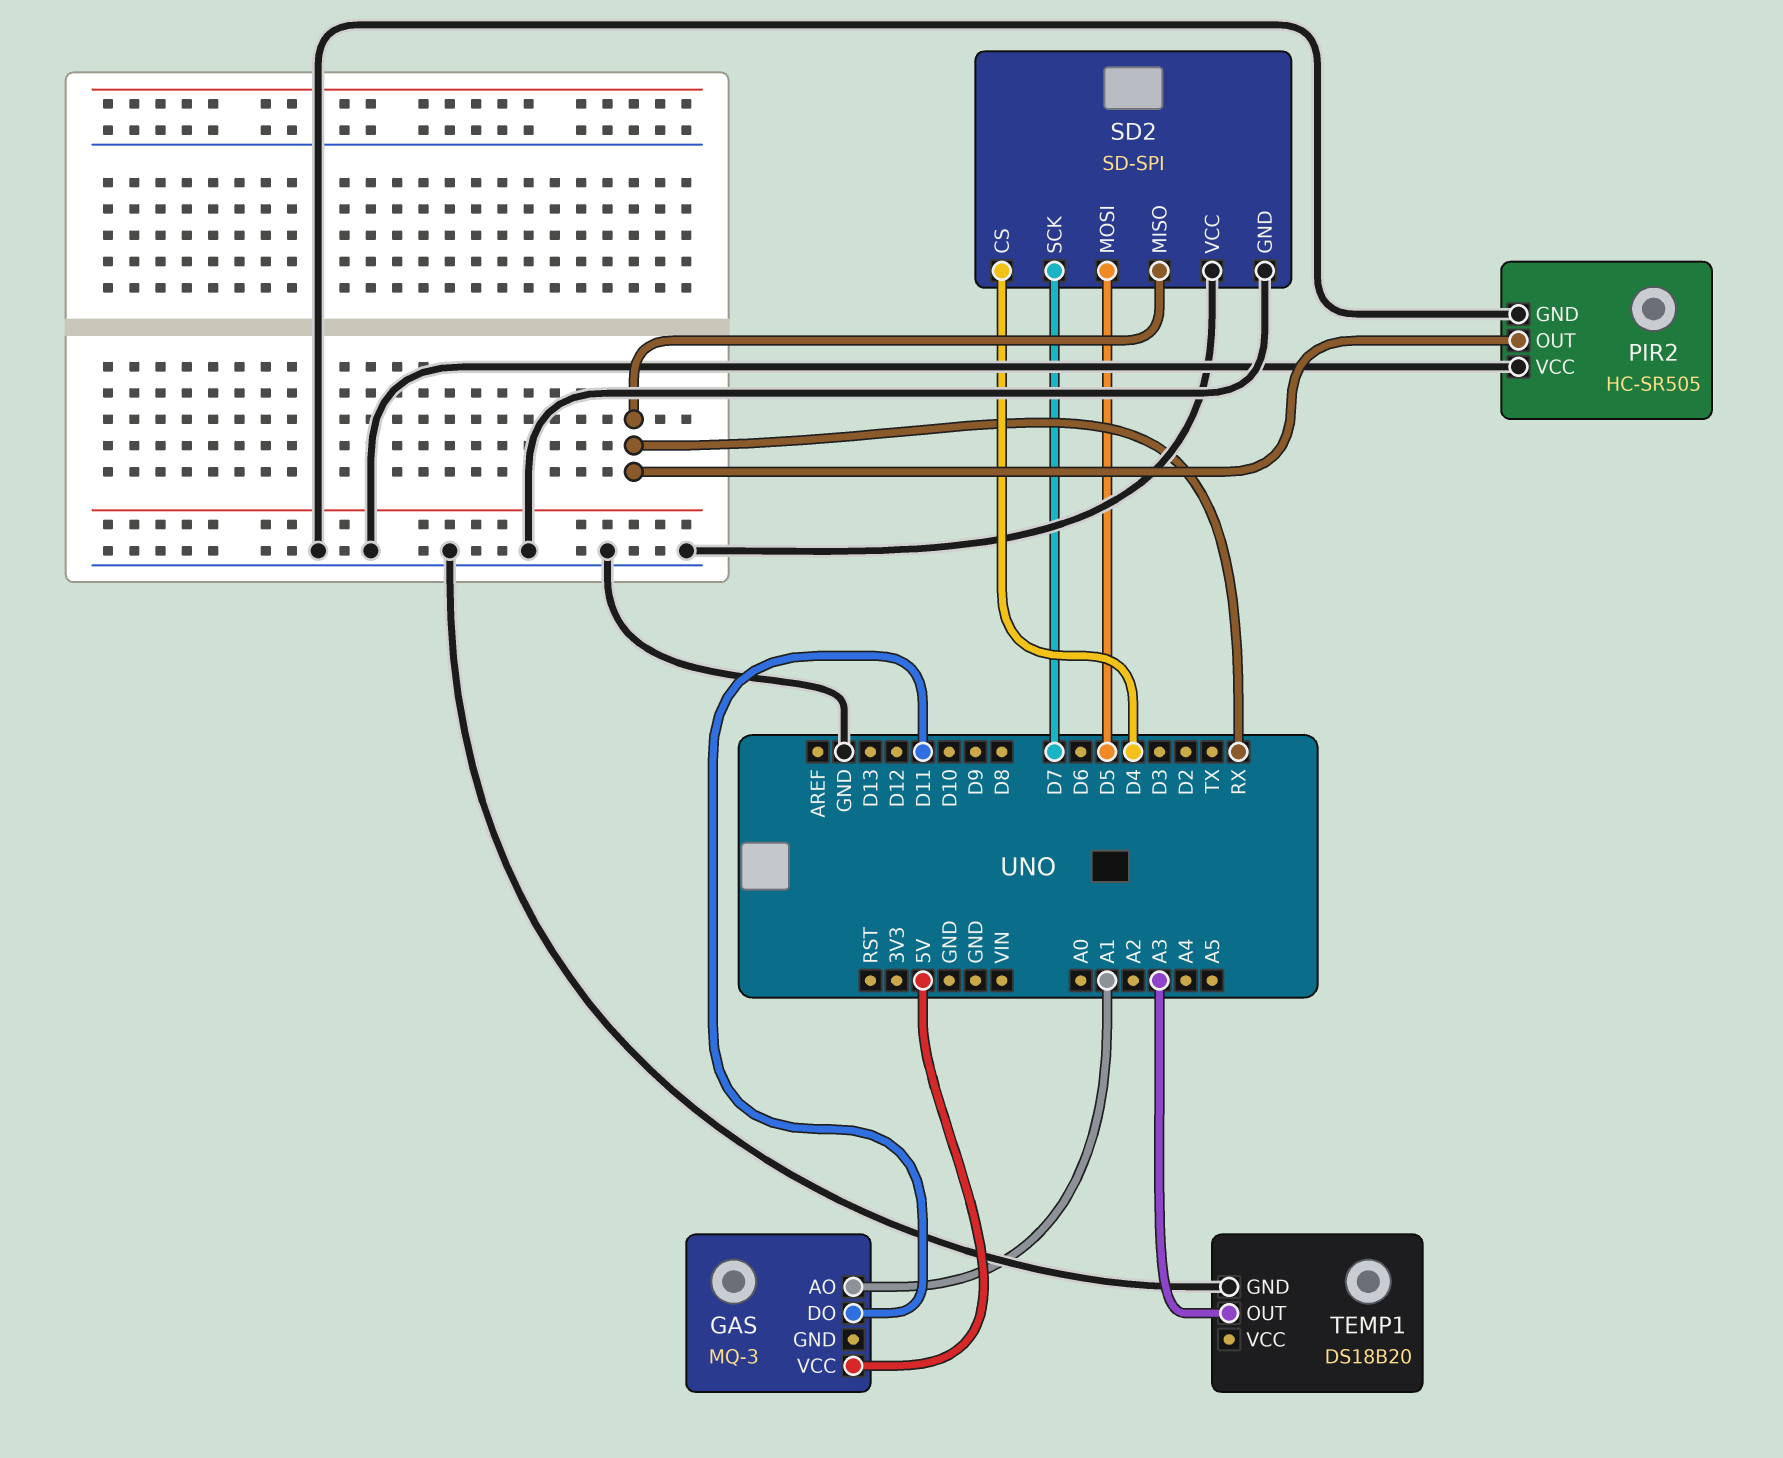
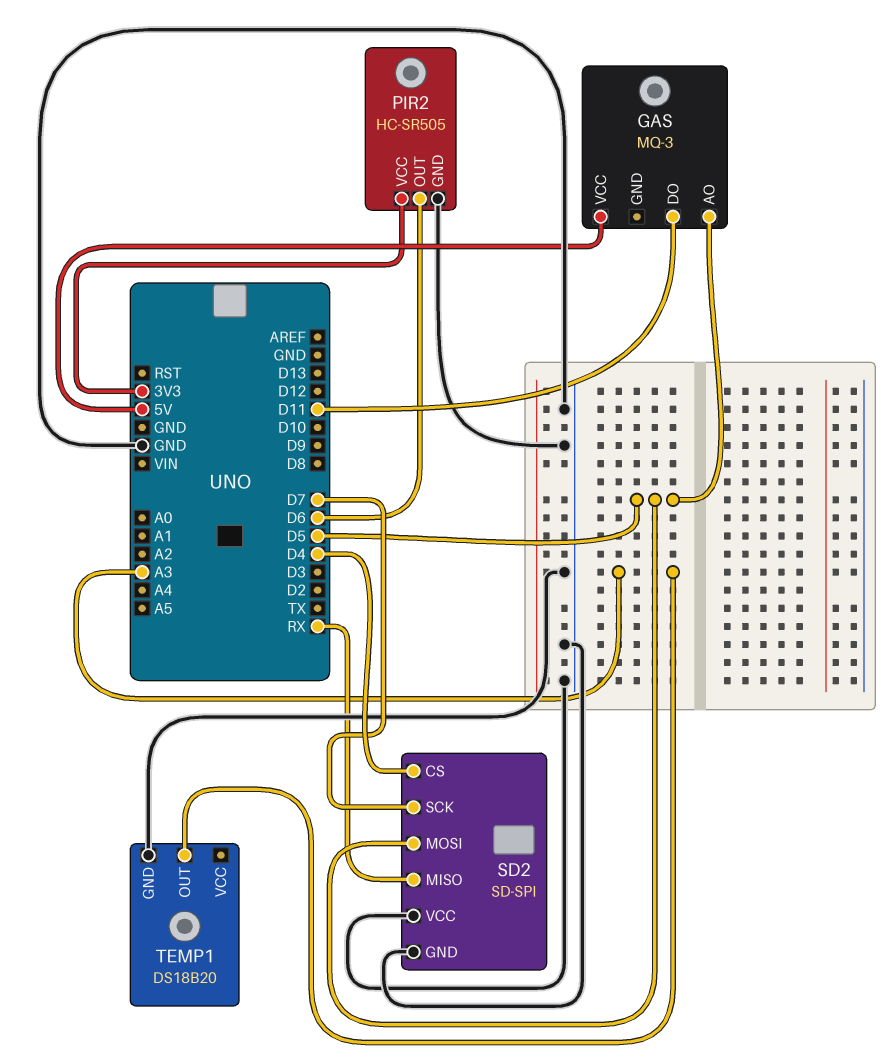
GAS pin AO: A1 -> D5
PIR2 pin OUT: RX -> D6
PIR2 pin VCC: GND -> 3V3

